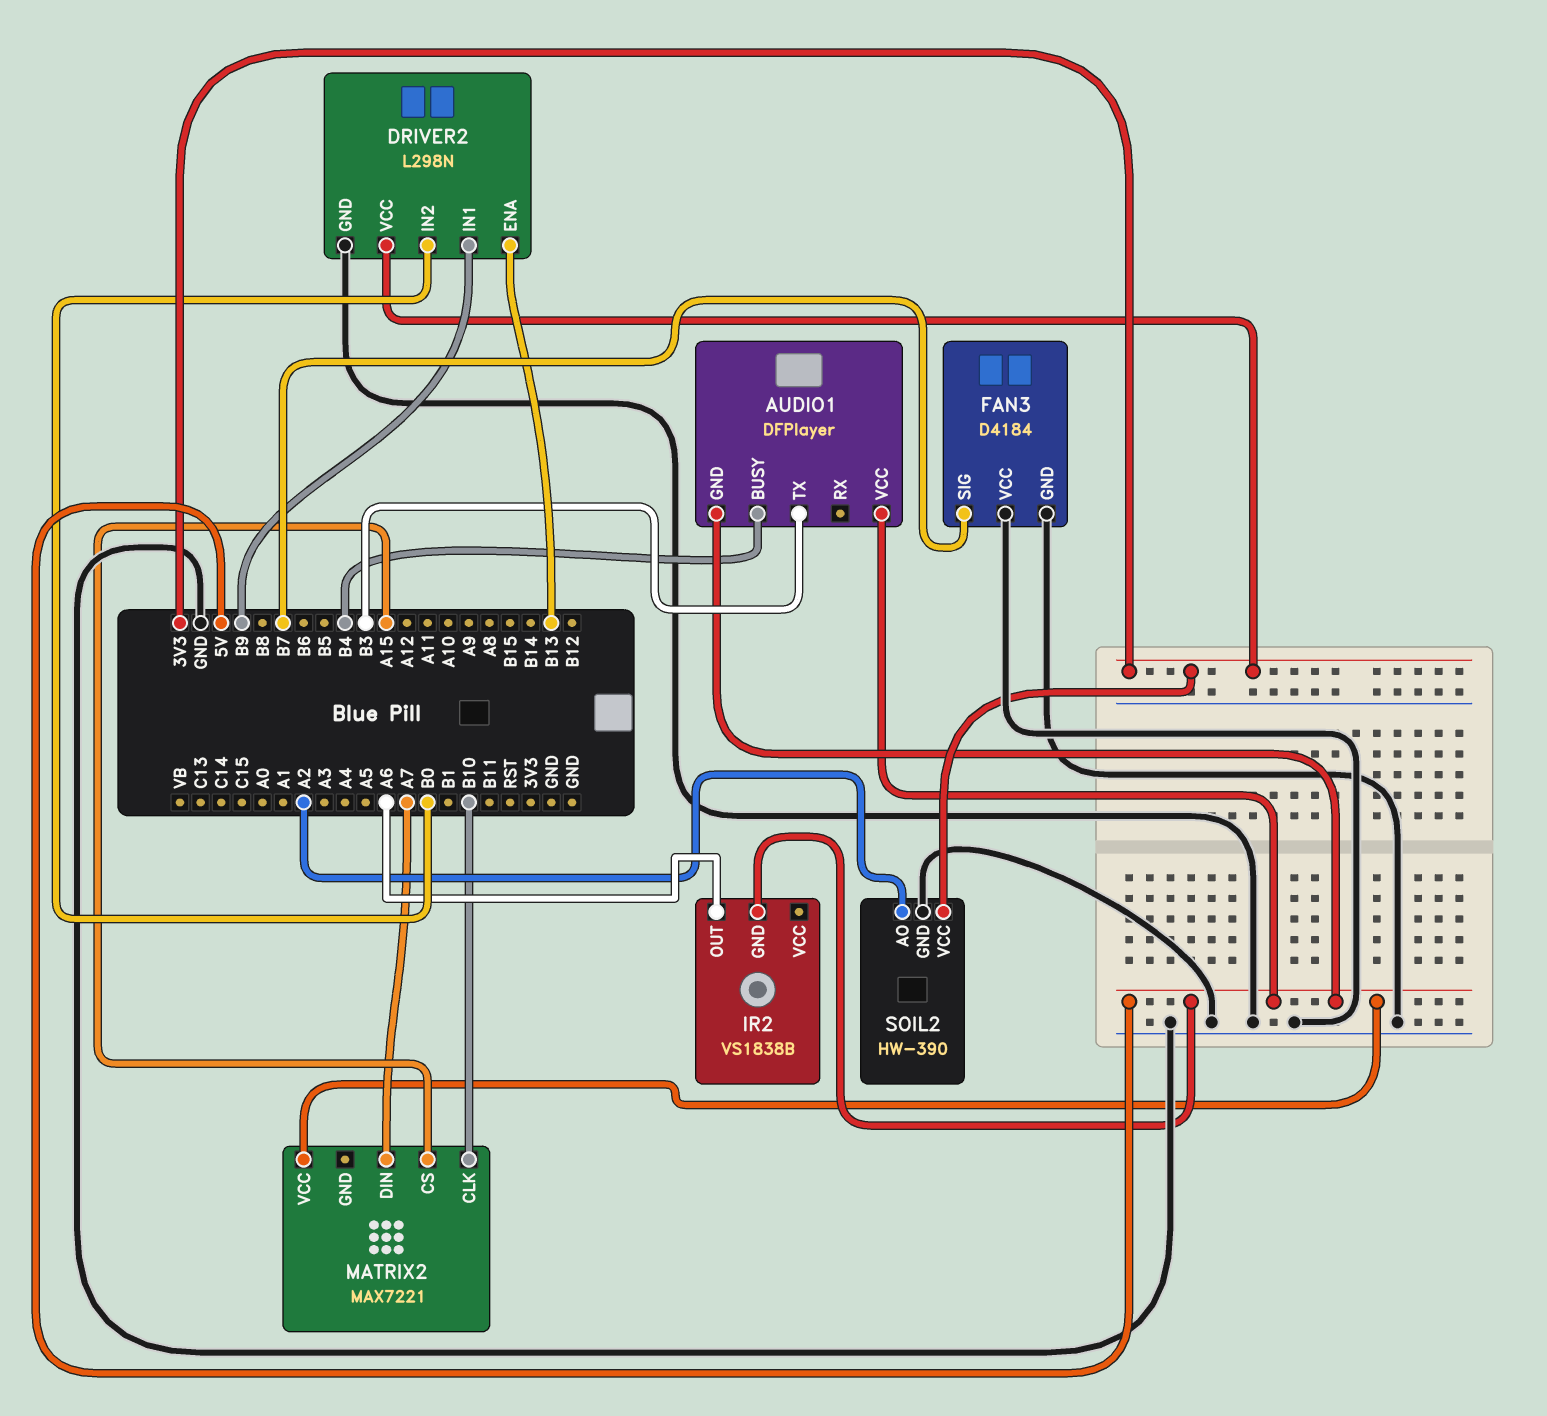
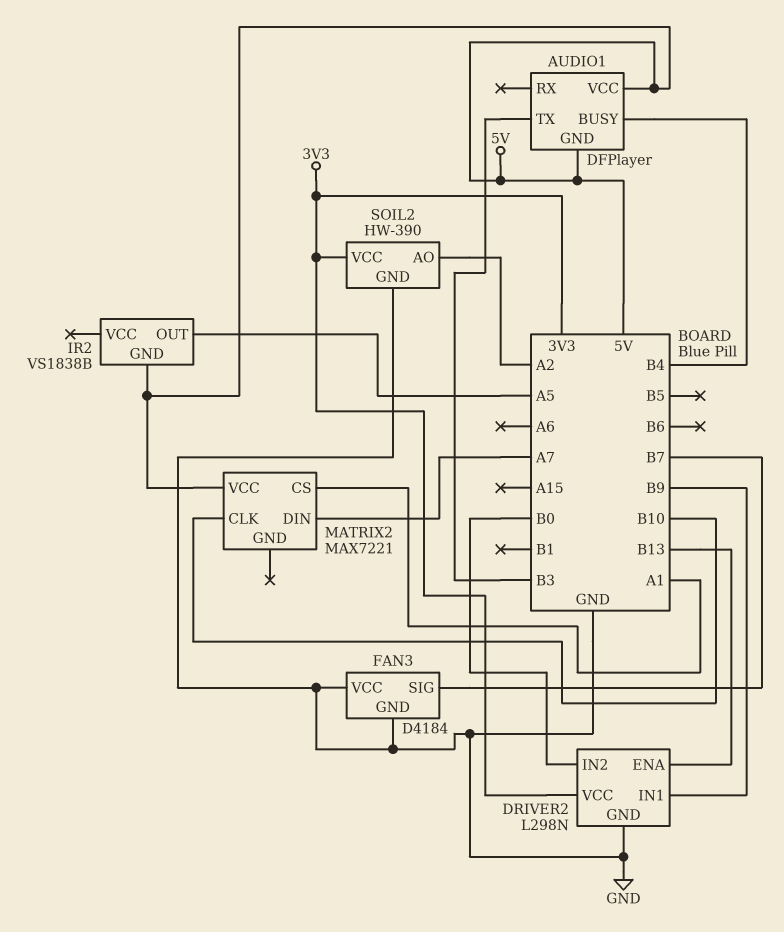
IR2 pin OUT: A6 -> A5
MATRIX2 pin CS: A15 -> A1

